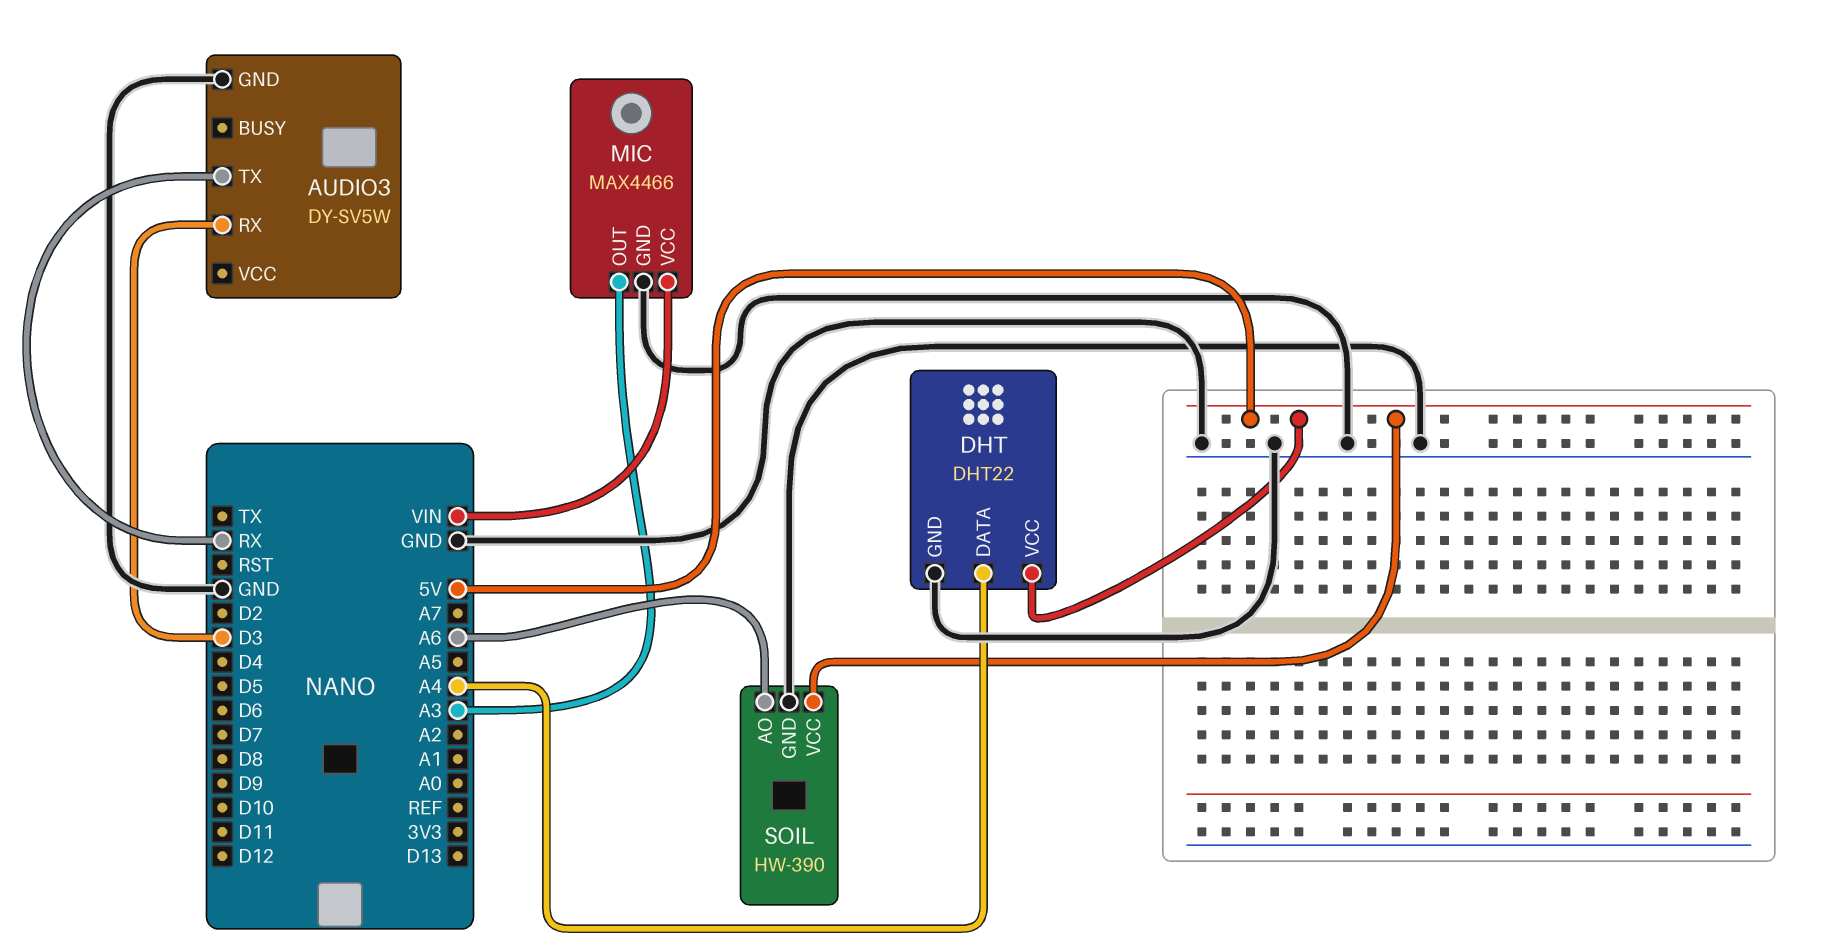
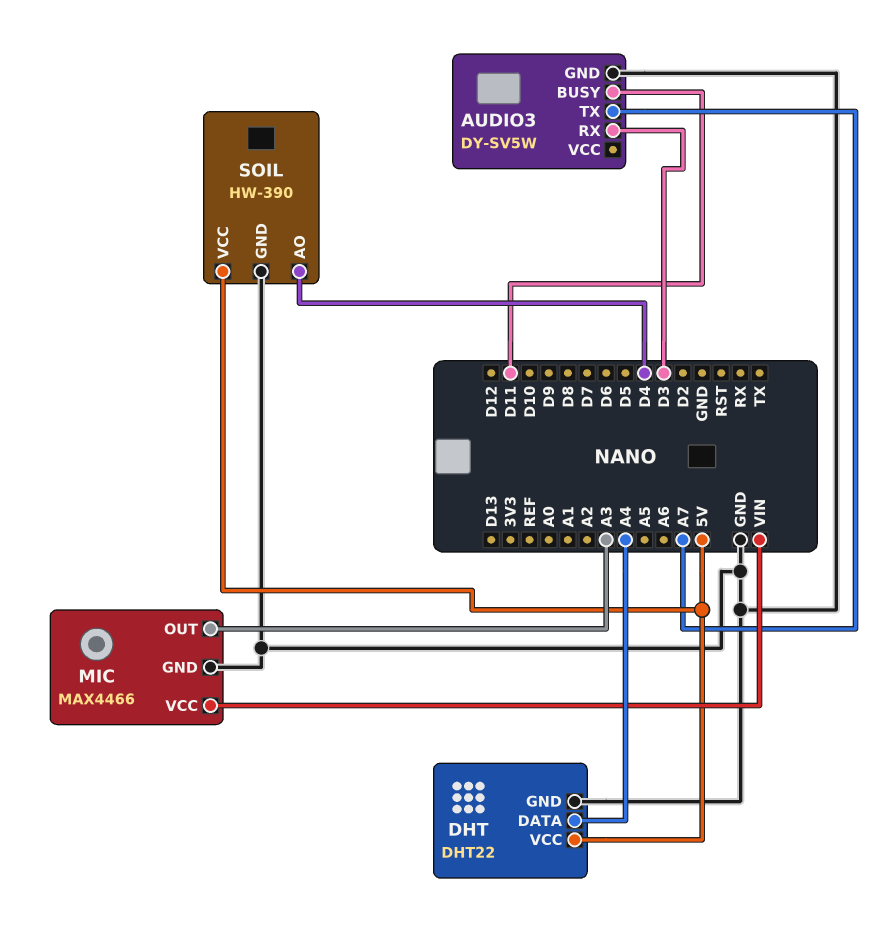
AUDIO3 pin BUSY: none -> D11
AUDIO3 pin TX: RX -> A7
SOIL pin AO: A6 -> D4

